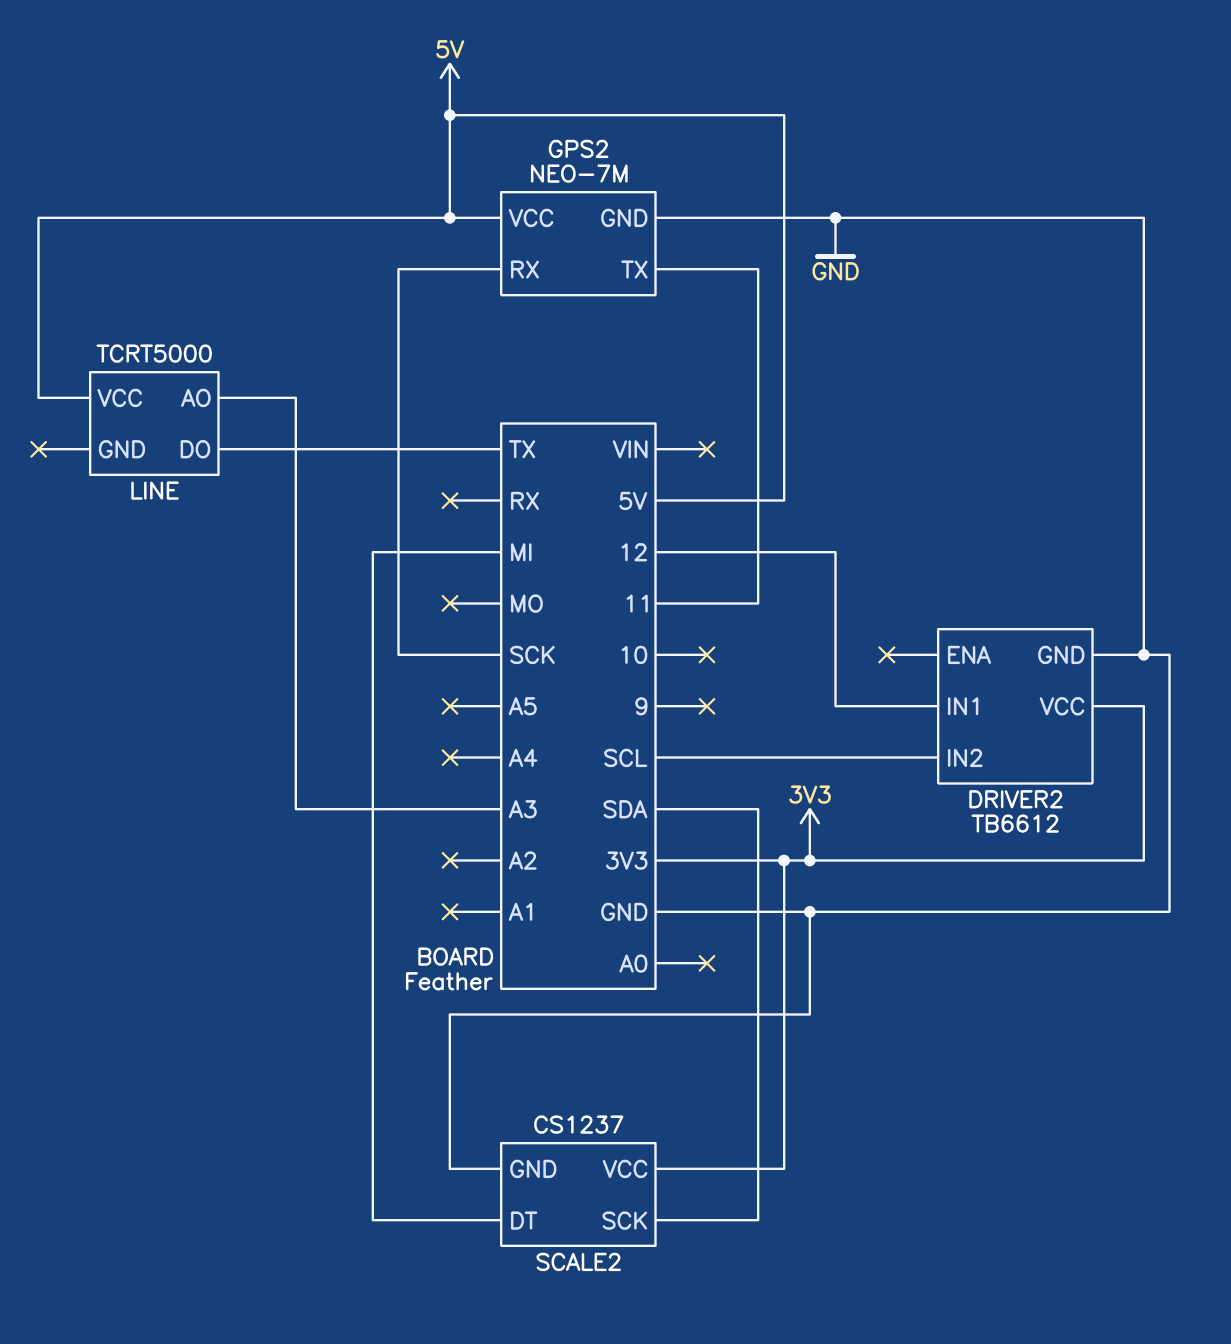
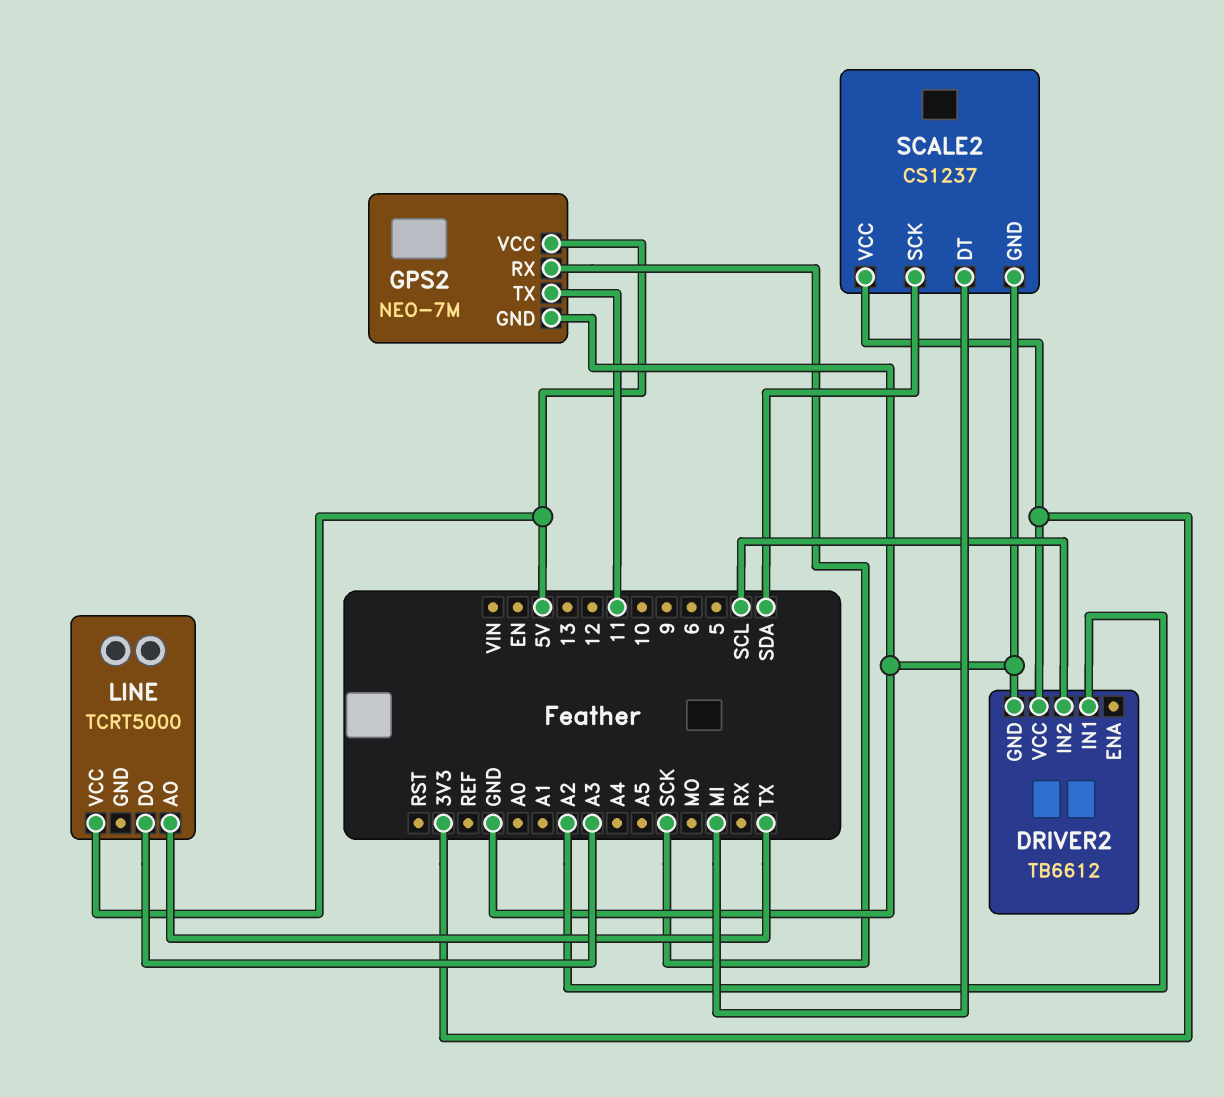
DRIVER2 pin IN1: 12 -> A2
LINE pin AO: A3 -> TX
LINE pin DO: TX -> A3

